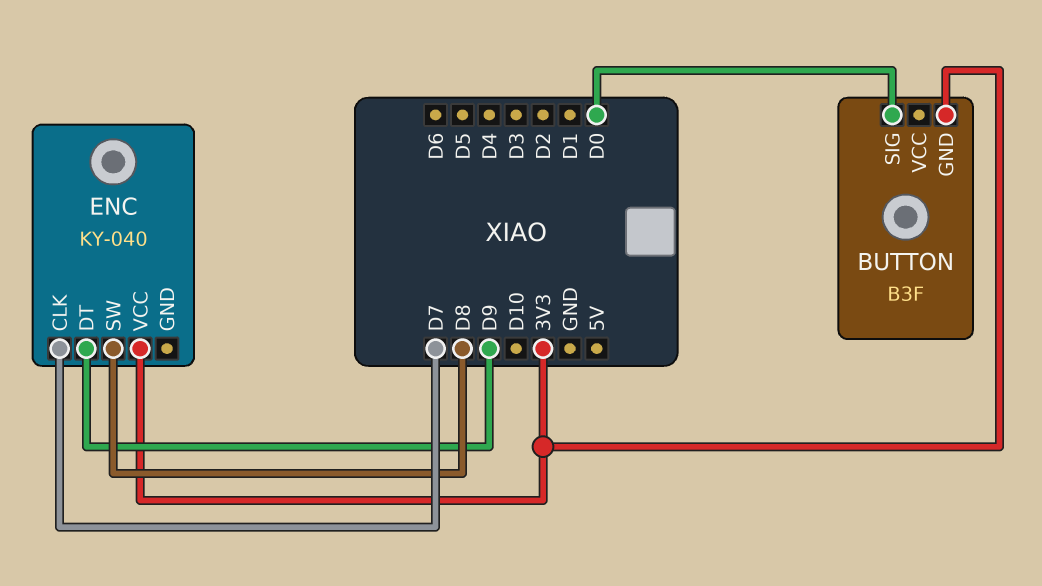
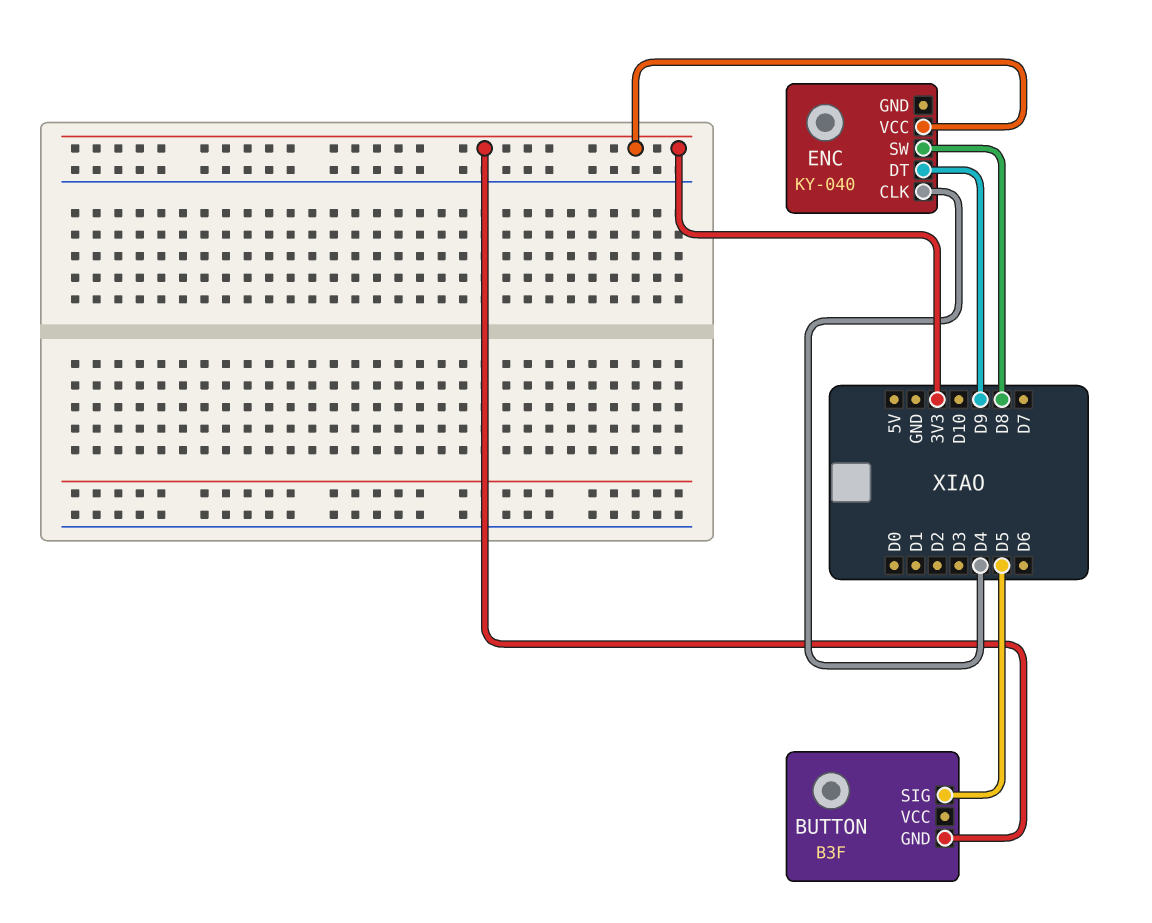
BUTTON pin SIG: D0 -> D5
ENC pin CLK: D7 -> D4

